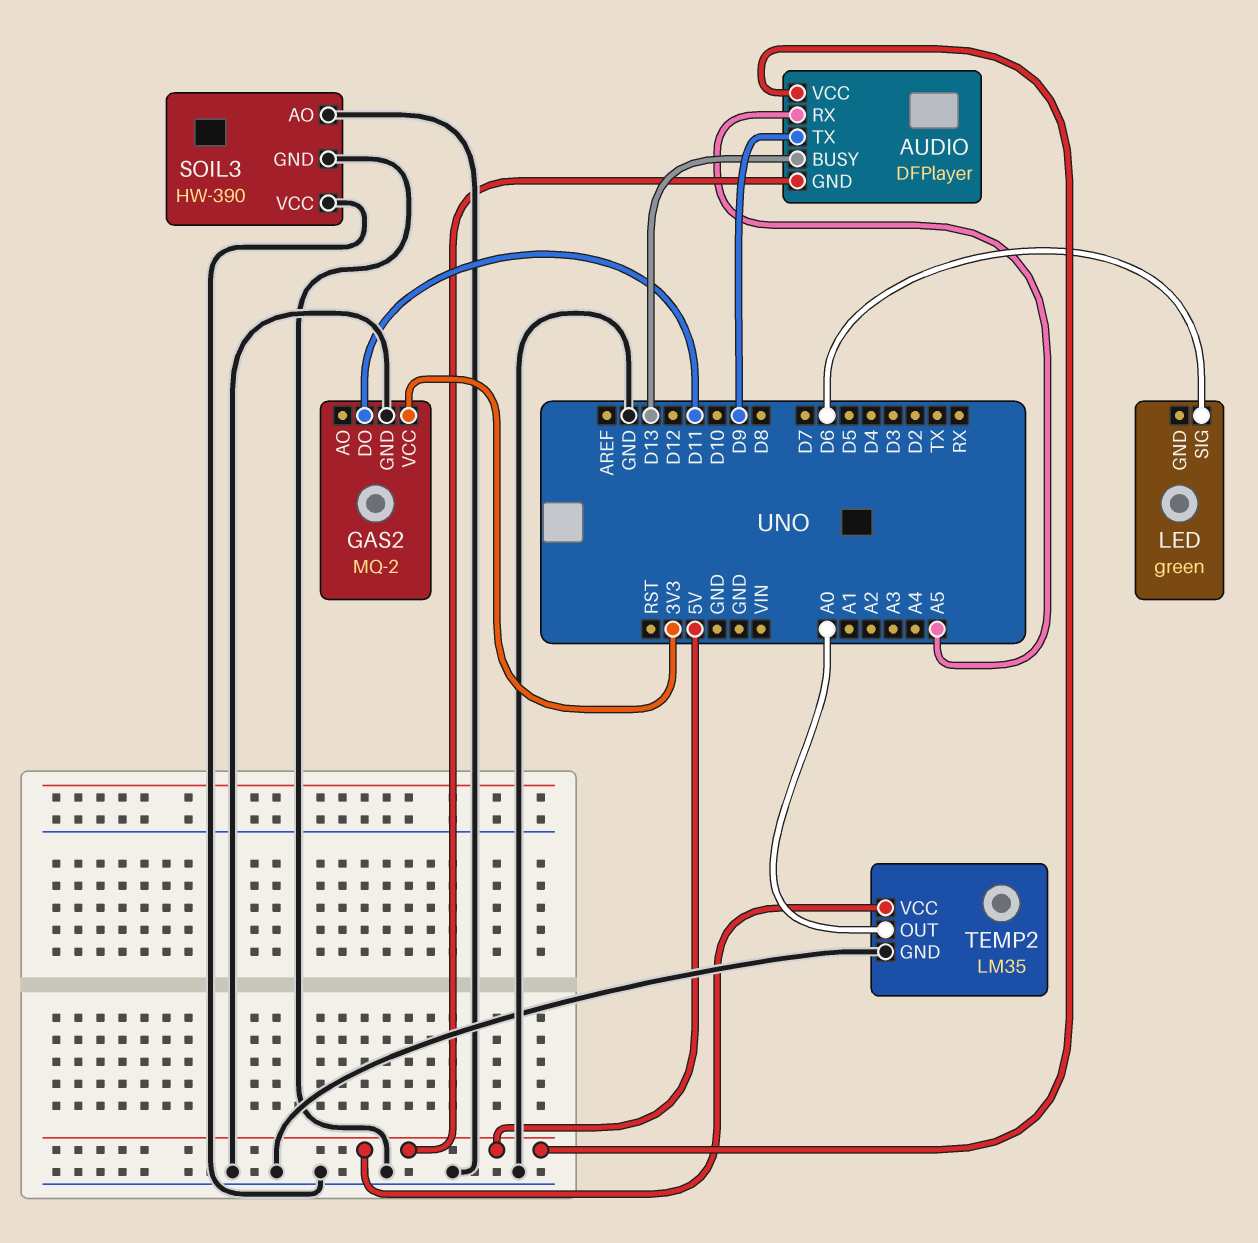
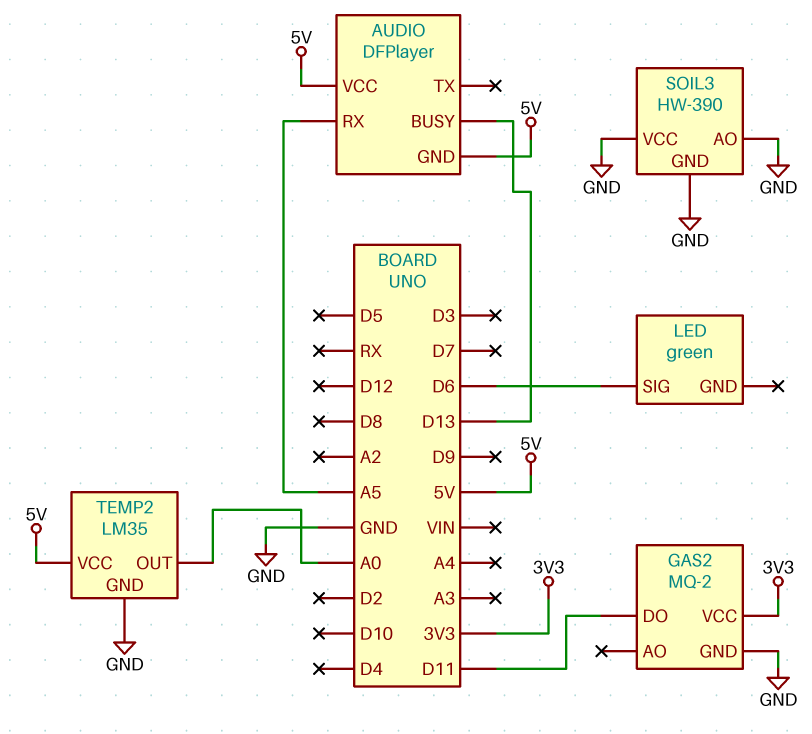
AUDIO pin TX: D9 -> none

